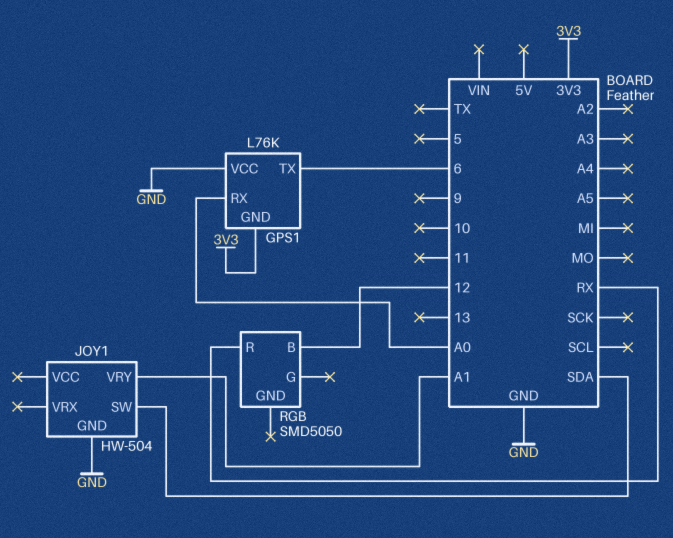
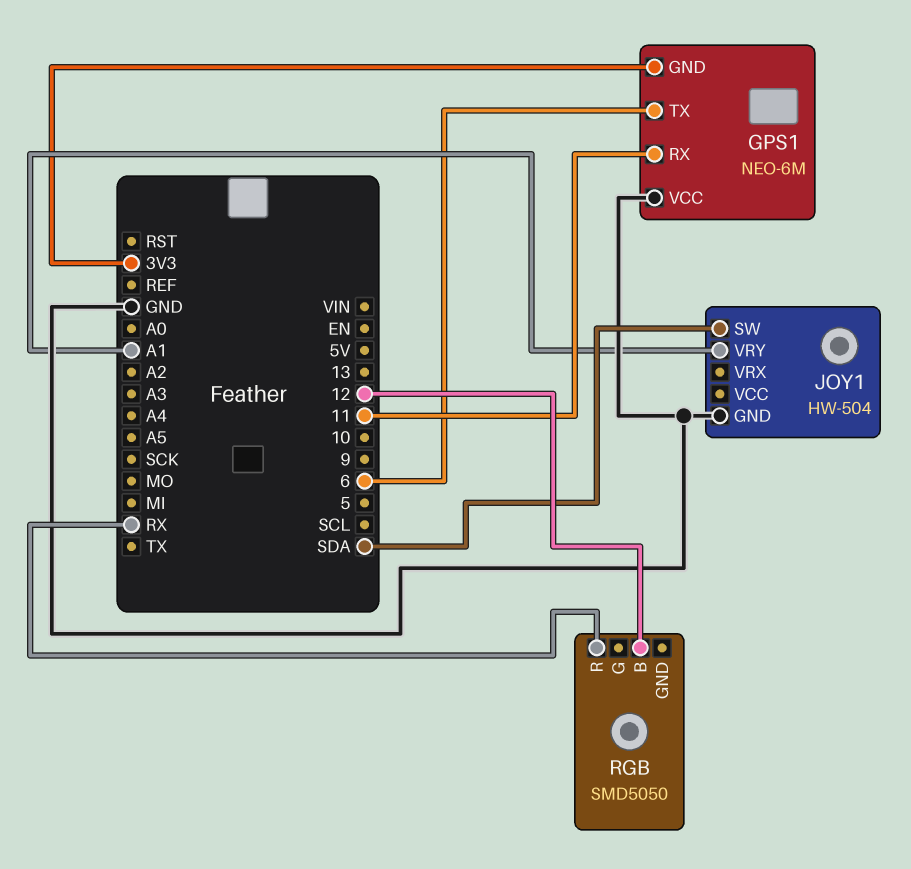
GPS1: L76K -> NEO-6M
GPS1 pin RX: A0 -> 11

